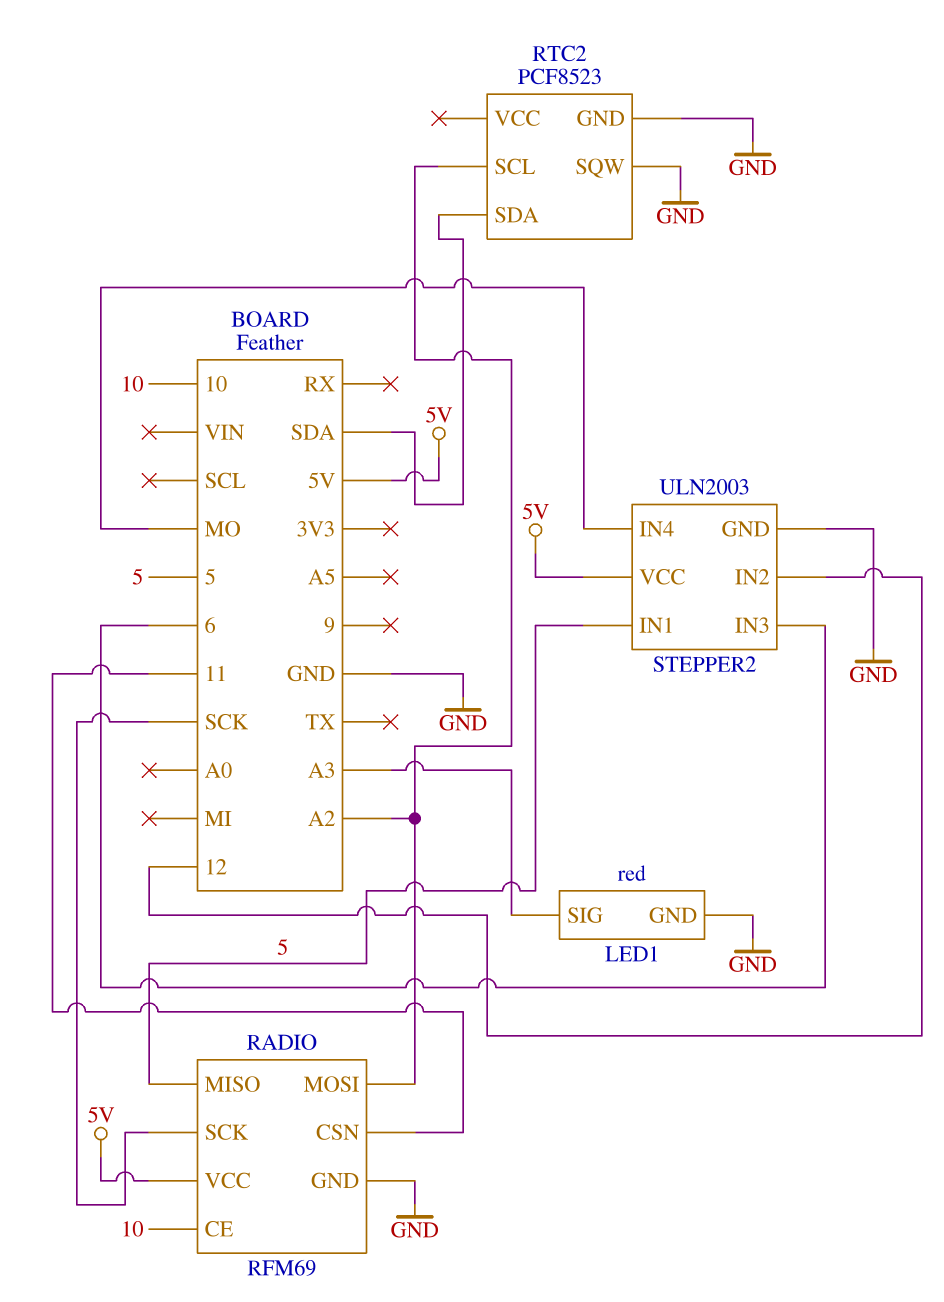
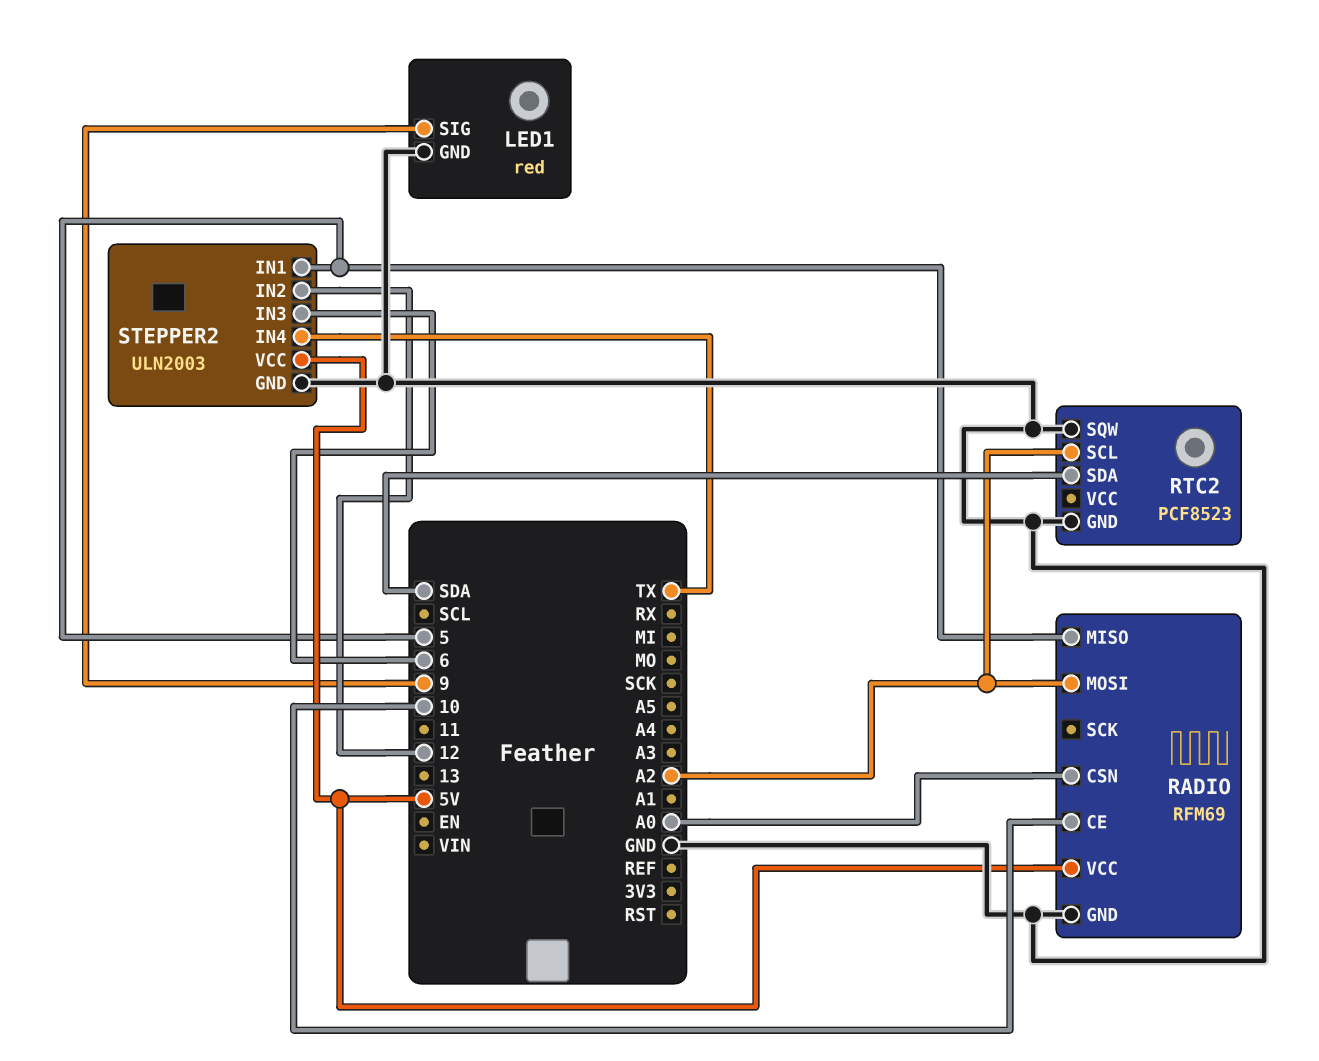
LED1 pin SIG: A3 -> 9
RADIO pin CSN: 11 -> A0
RADIO pin SCK: SCK -> none
STEPPER2 pin IN4: MO -> TX

